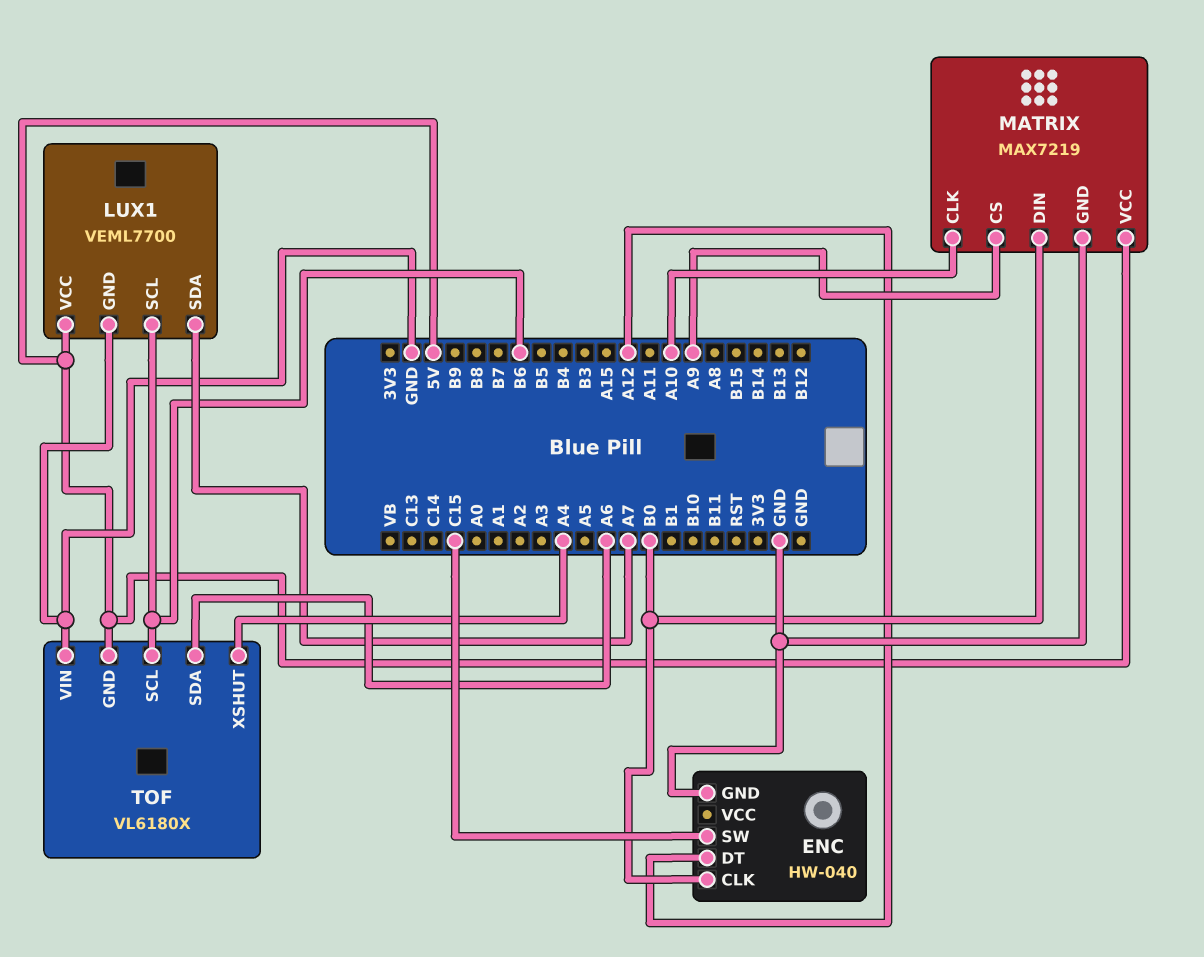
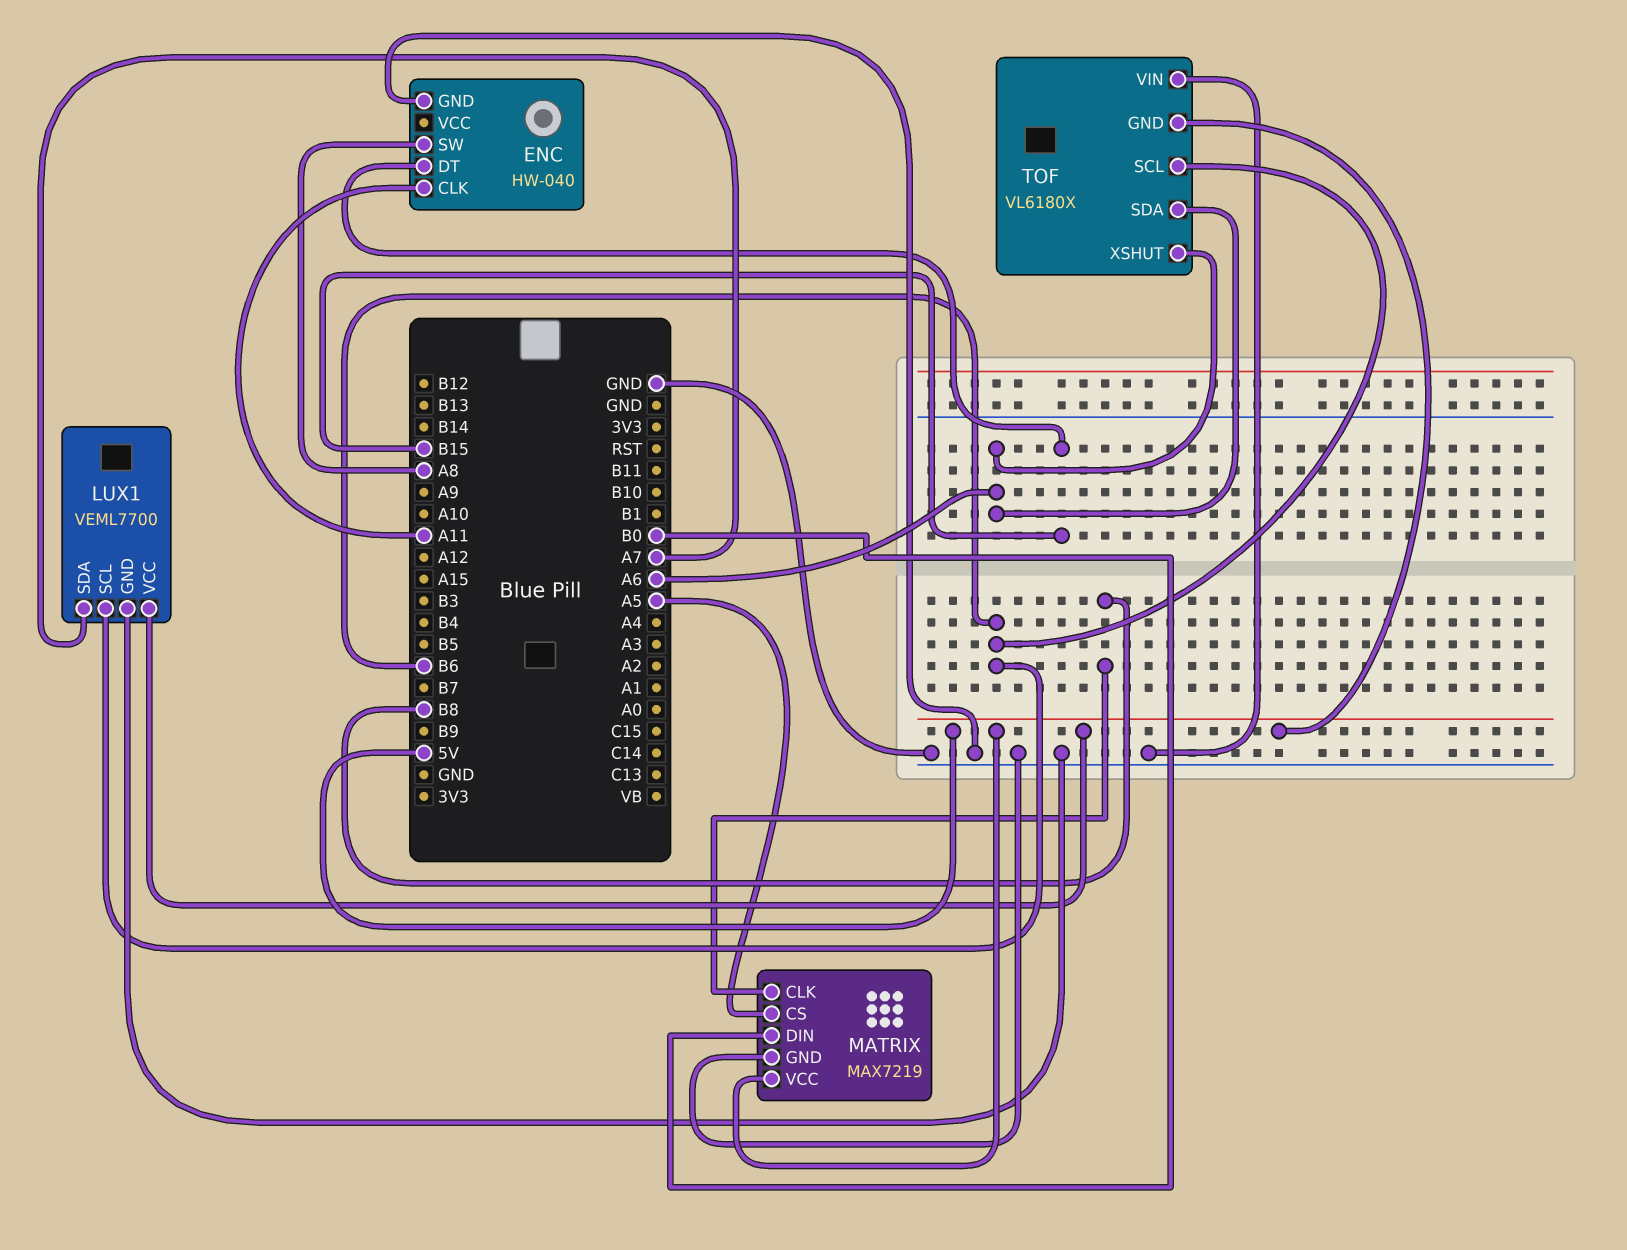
ENC pin CLK: B0 -> A11
ENC pin DT: A12 -> B15
ENC pin SW: C15 -> A8
MATRIX pin CLK: A10 -> B8
MATRIX pin CS: A9 -> A5
TOF pin XSHUT: A4 -> A6

